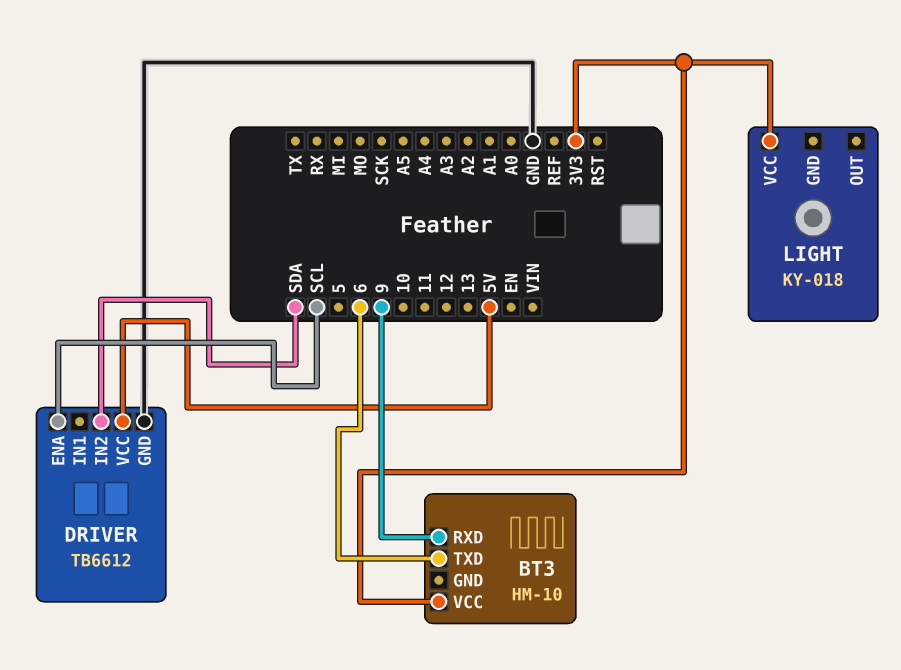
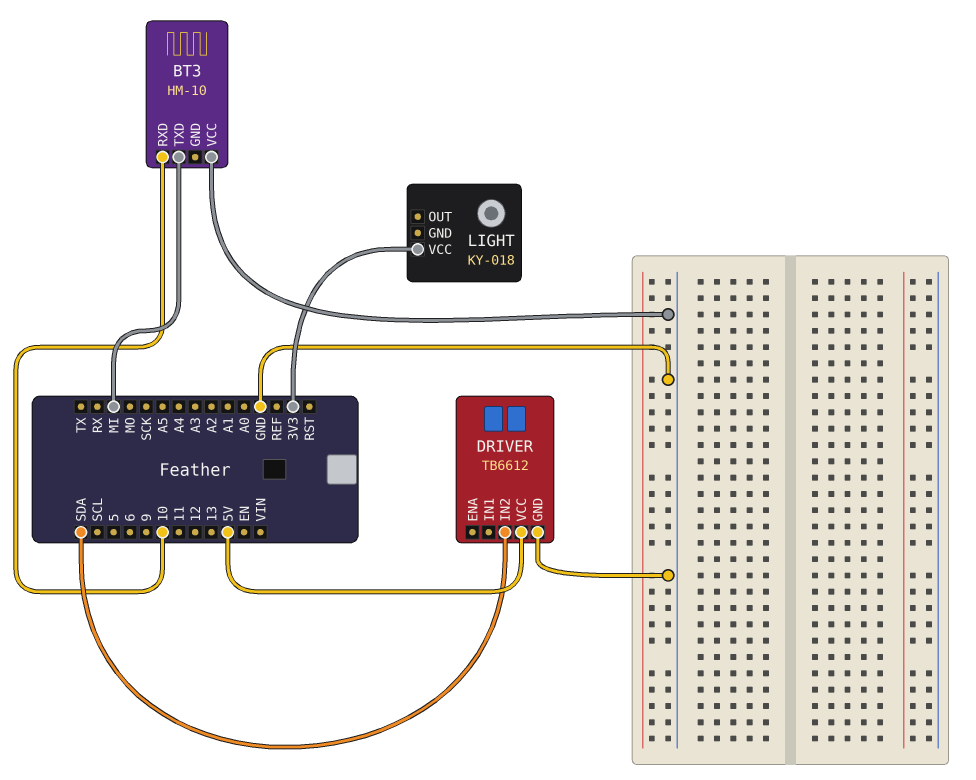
BT3 pin RXD: 9 -> 10
BT3 pin TXD: 6 -> MI
BT3 pin VCC: 3V3 -> GND
DRIVER pin ENA: SCL -> none

